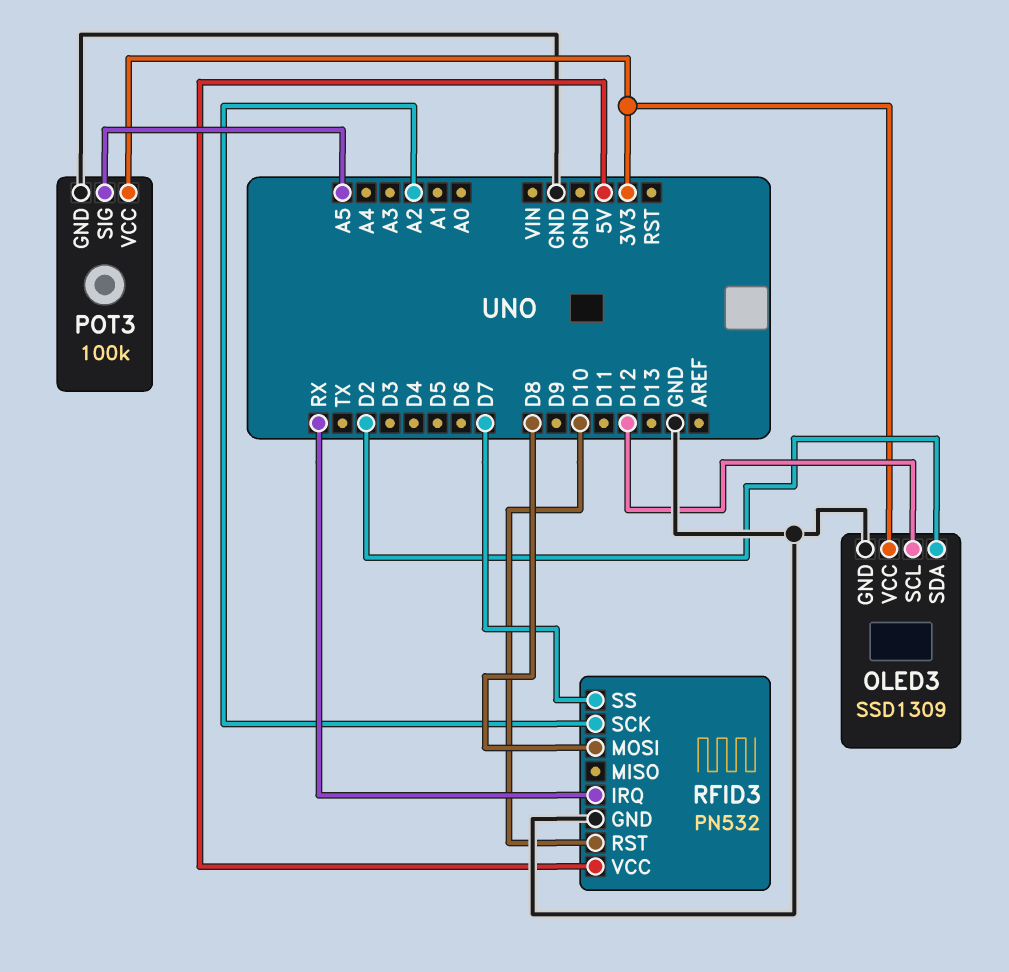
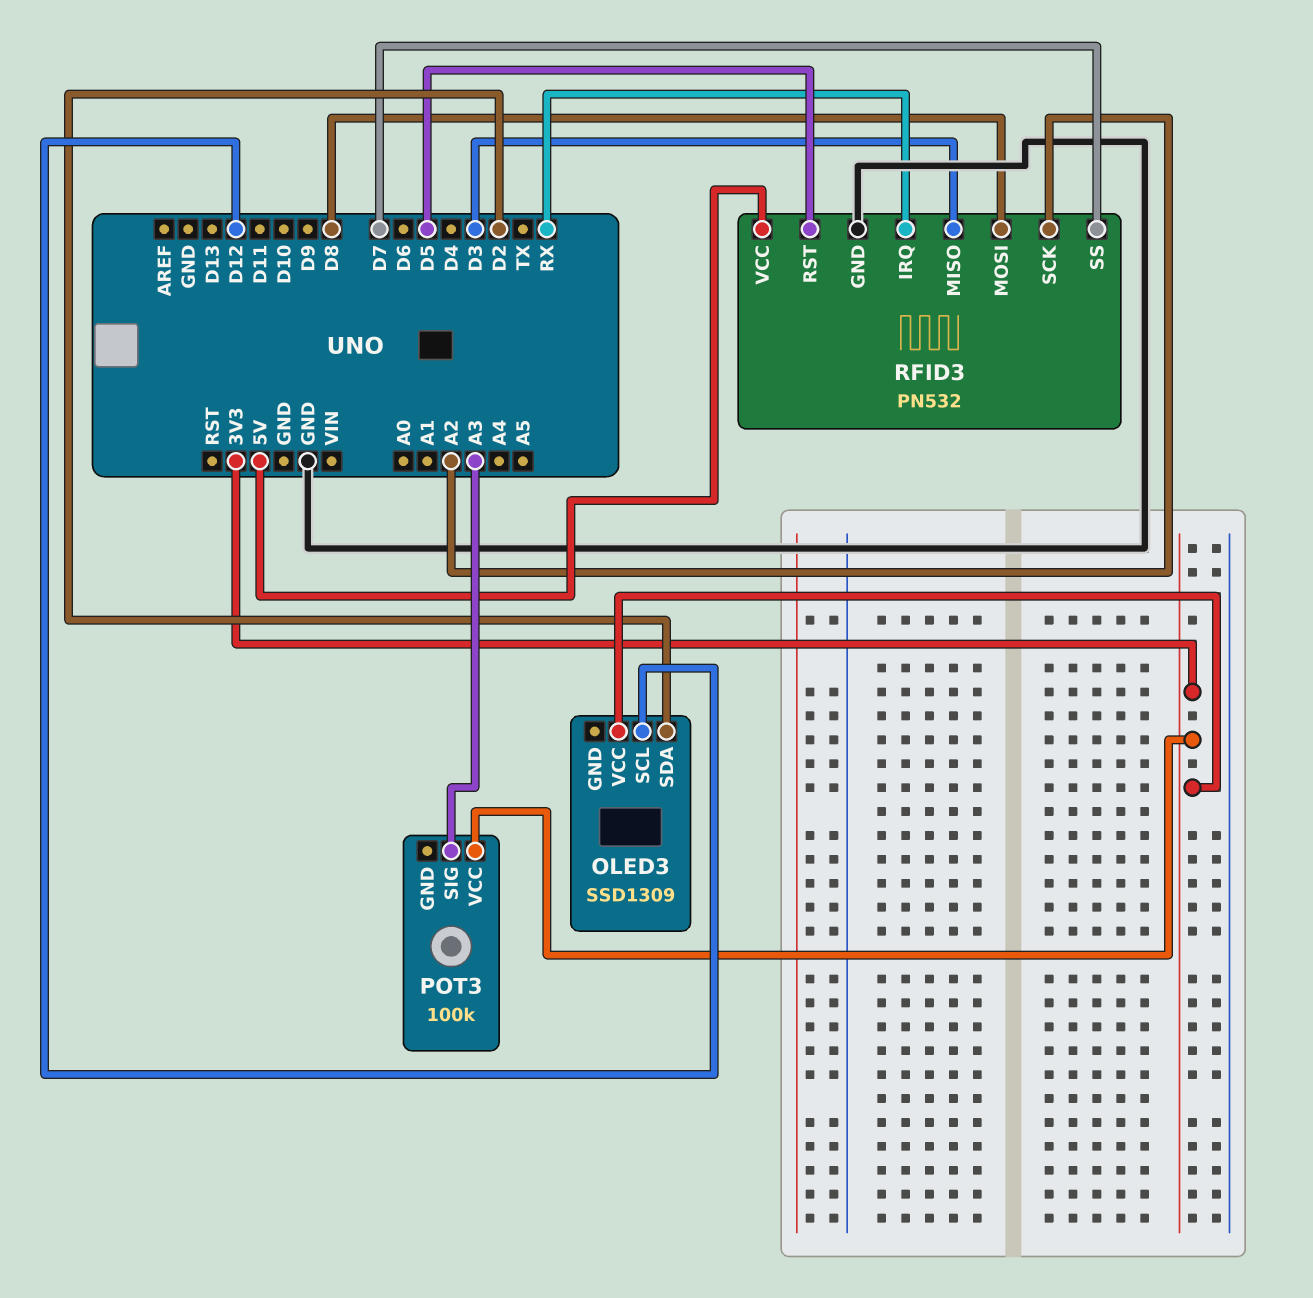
OLED3 pin GND: GND -> none
POT3 pin GND: GND -> none
POT3 pin SIG: A5 -> A3
RFID3 pin MISO: none -> D3
RFID3 pin RST: D10 -> D5

